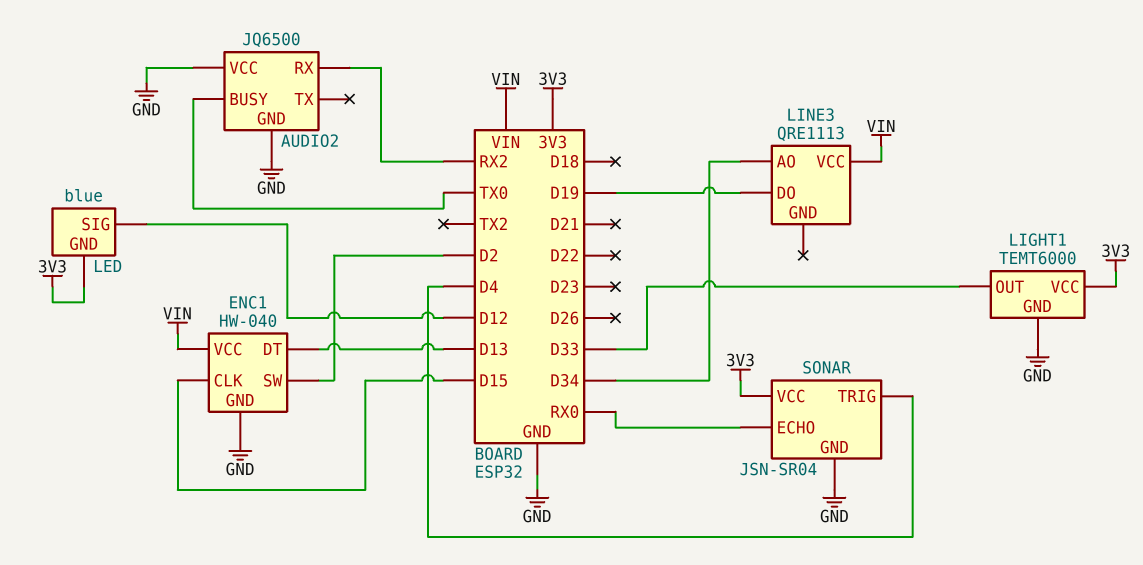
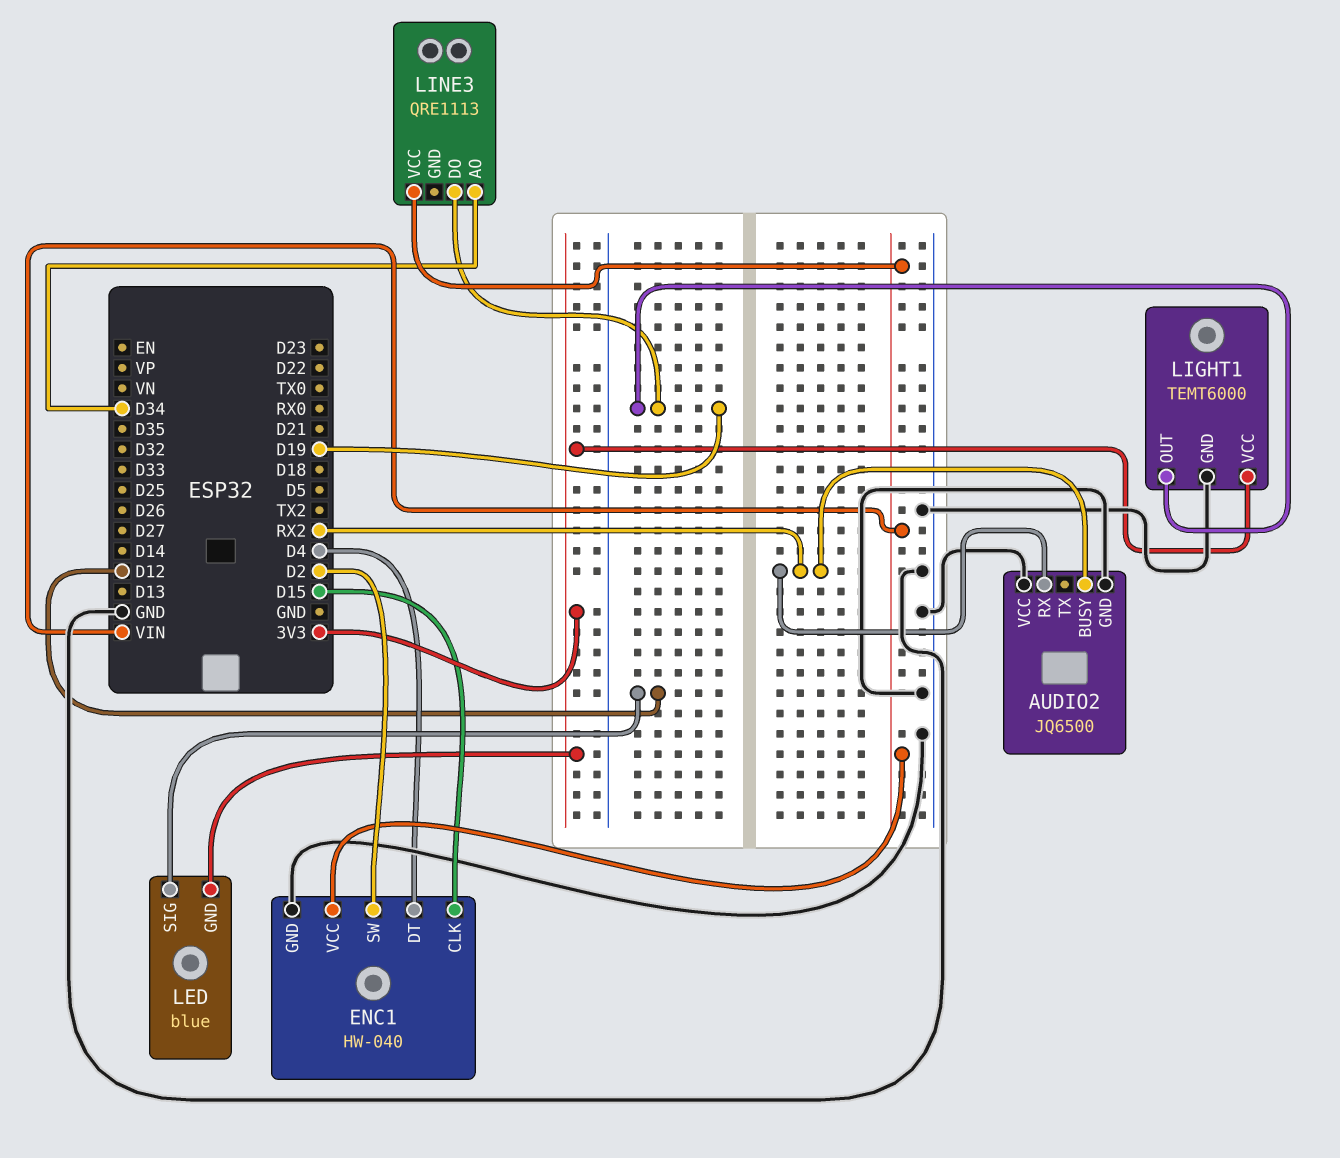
AUDIO2 pin BUSY: TX0 -> RX2
ENC1 pin DT: D13 -> D4
LIGHT1 pin OUT: D33 -> D19
SONAR: JSN-SR04 -> none
SONAR pin ECHO: RX0 -> none
SONAR pin GND: GND -> none
SONAR pin TRIG: D4 -> none
SONAR pin VCC: 3V3 -> none

